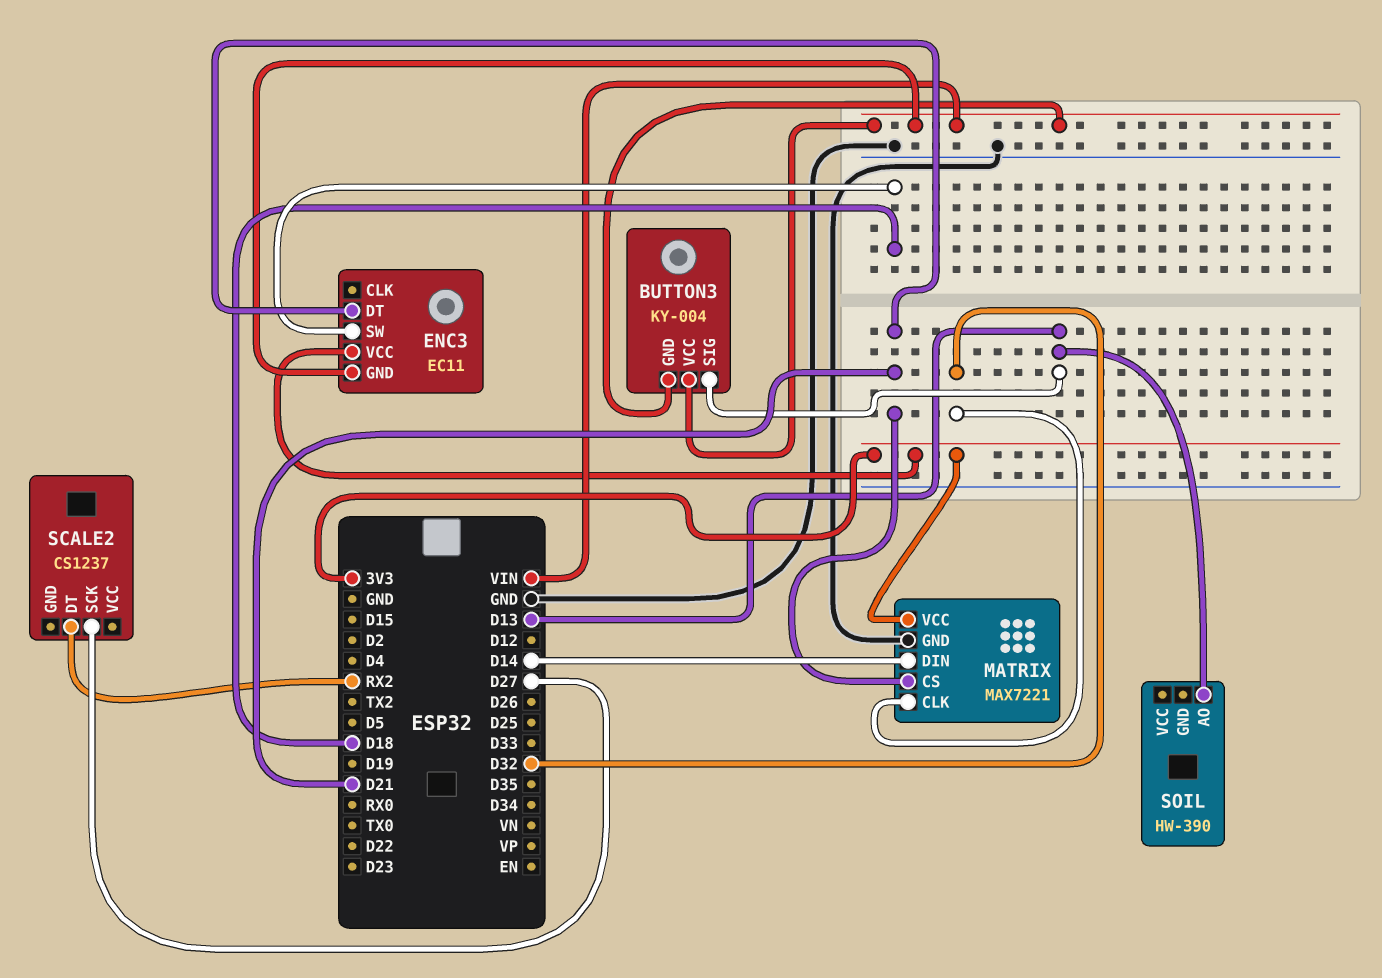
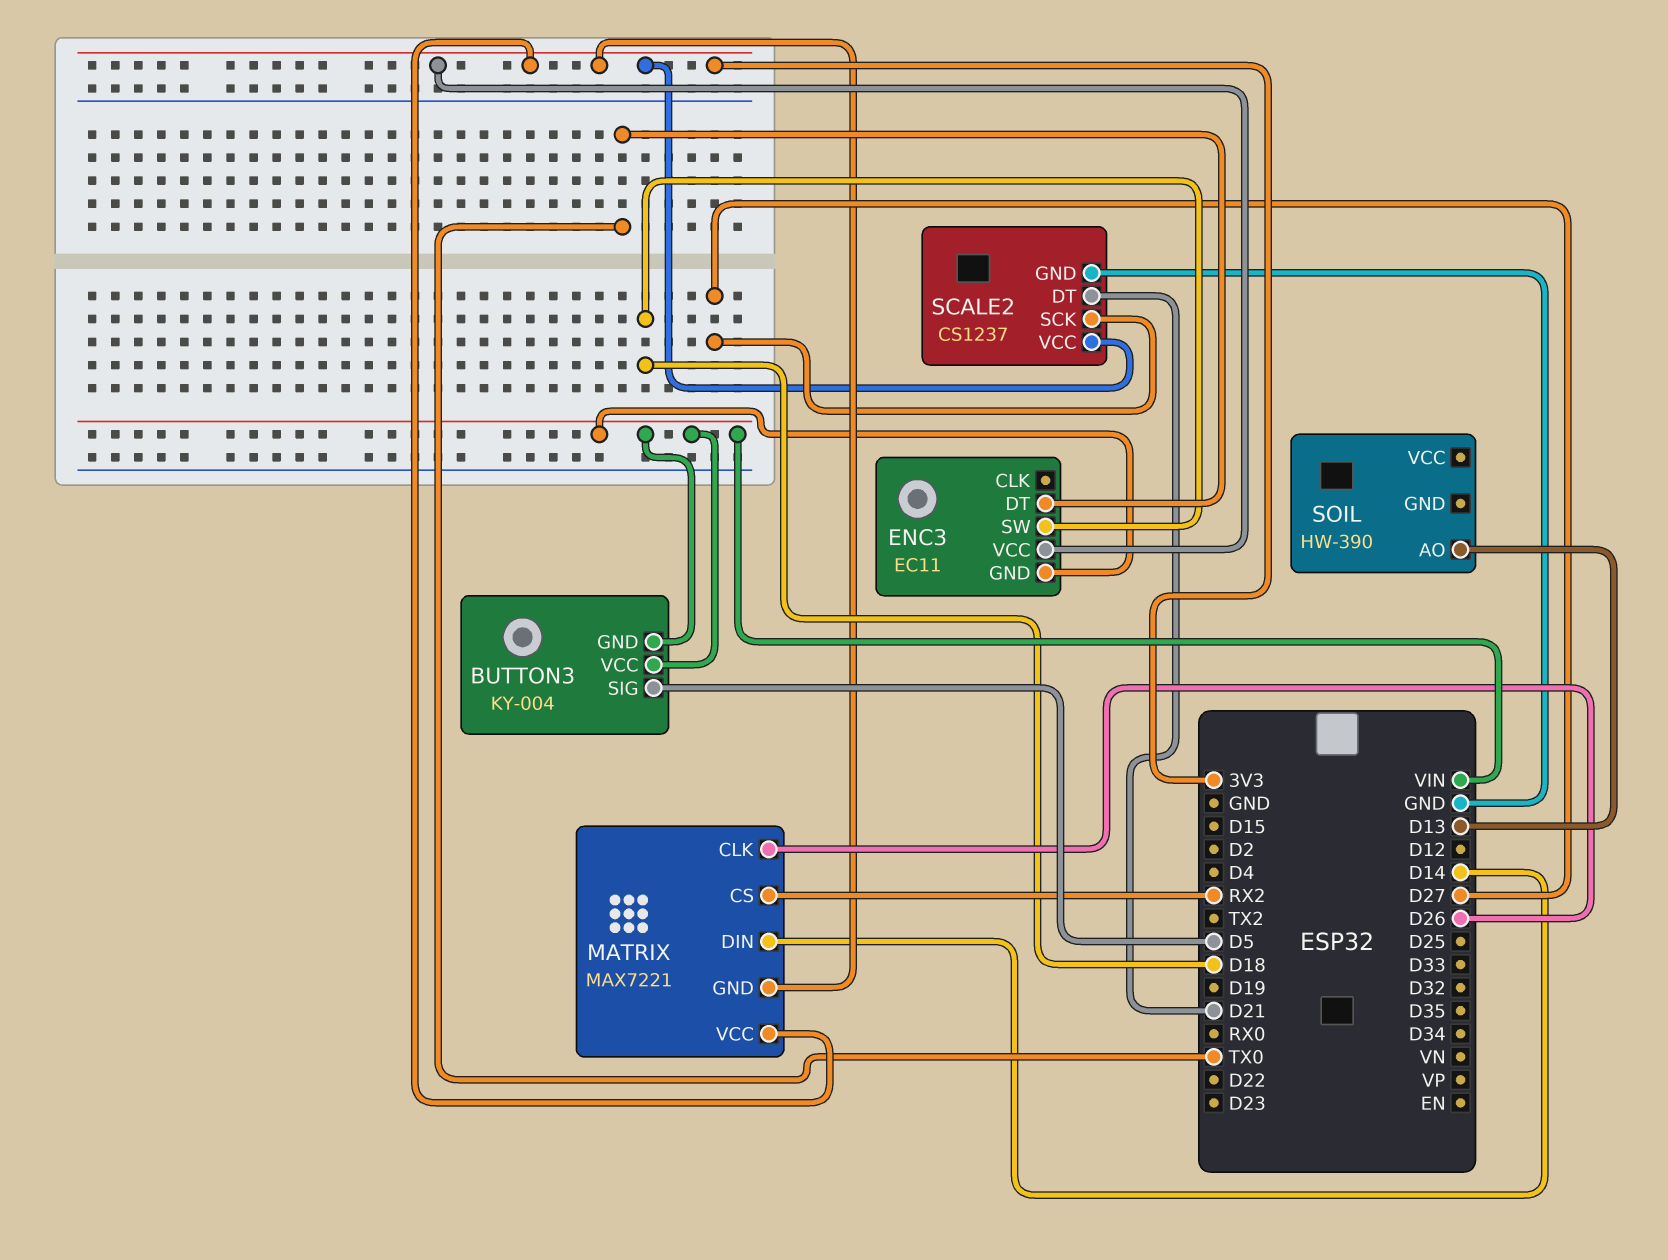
BUTTON3 pin SIG: D13 -> D5
ENC3 pin DT: D21 -> TX0
MATRIX pin CLK: D32 -> D26
MATRIX pin CS: D21 -> RX2
MATRIX pin GND: GND -> 3V3
SCALE2 pin DT: RX2 -> D21
SCALE2 pin GND: none -> GND
SCALE2 pin VCC: none -> 3V3

